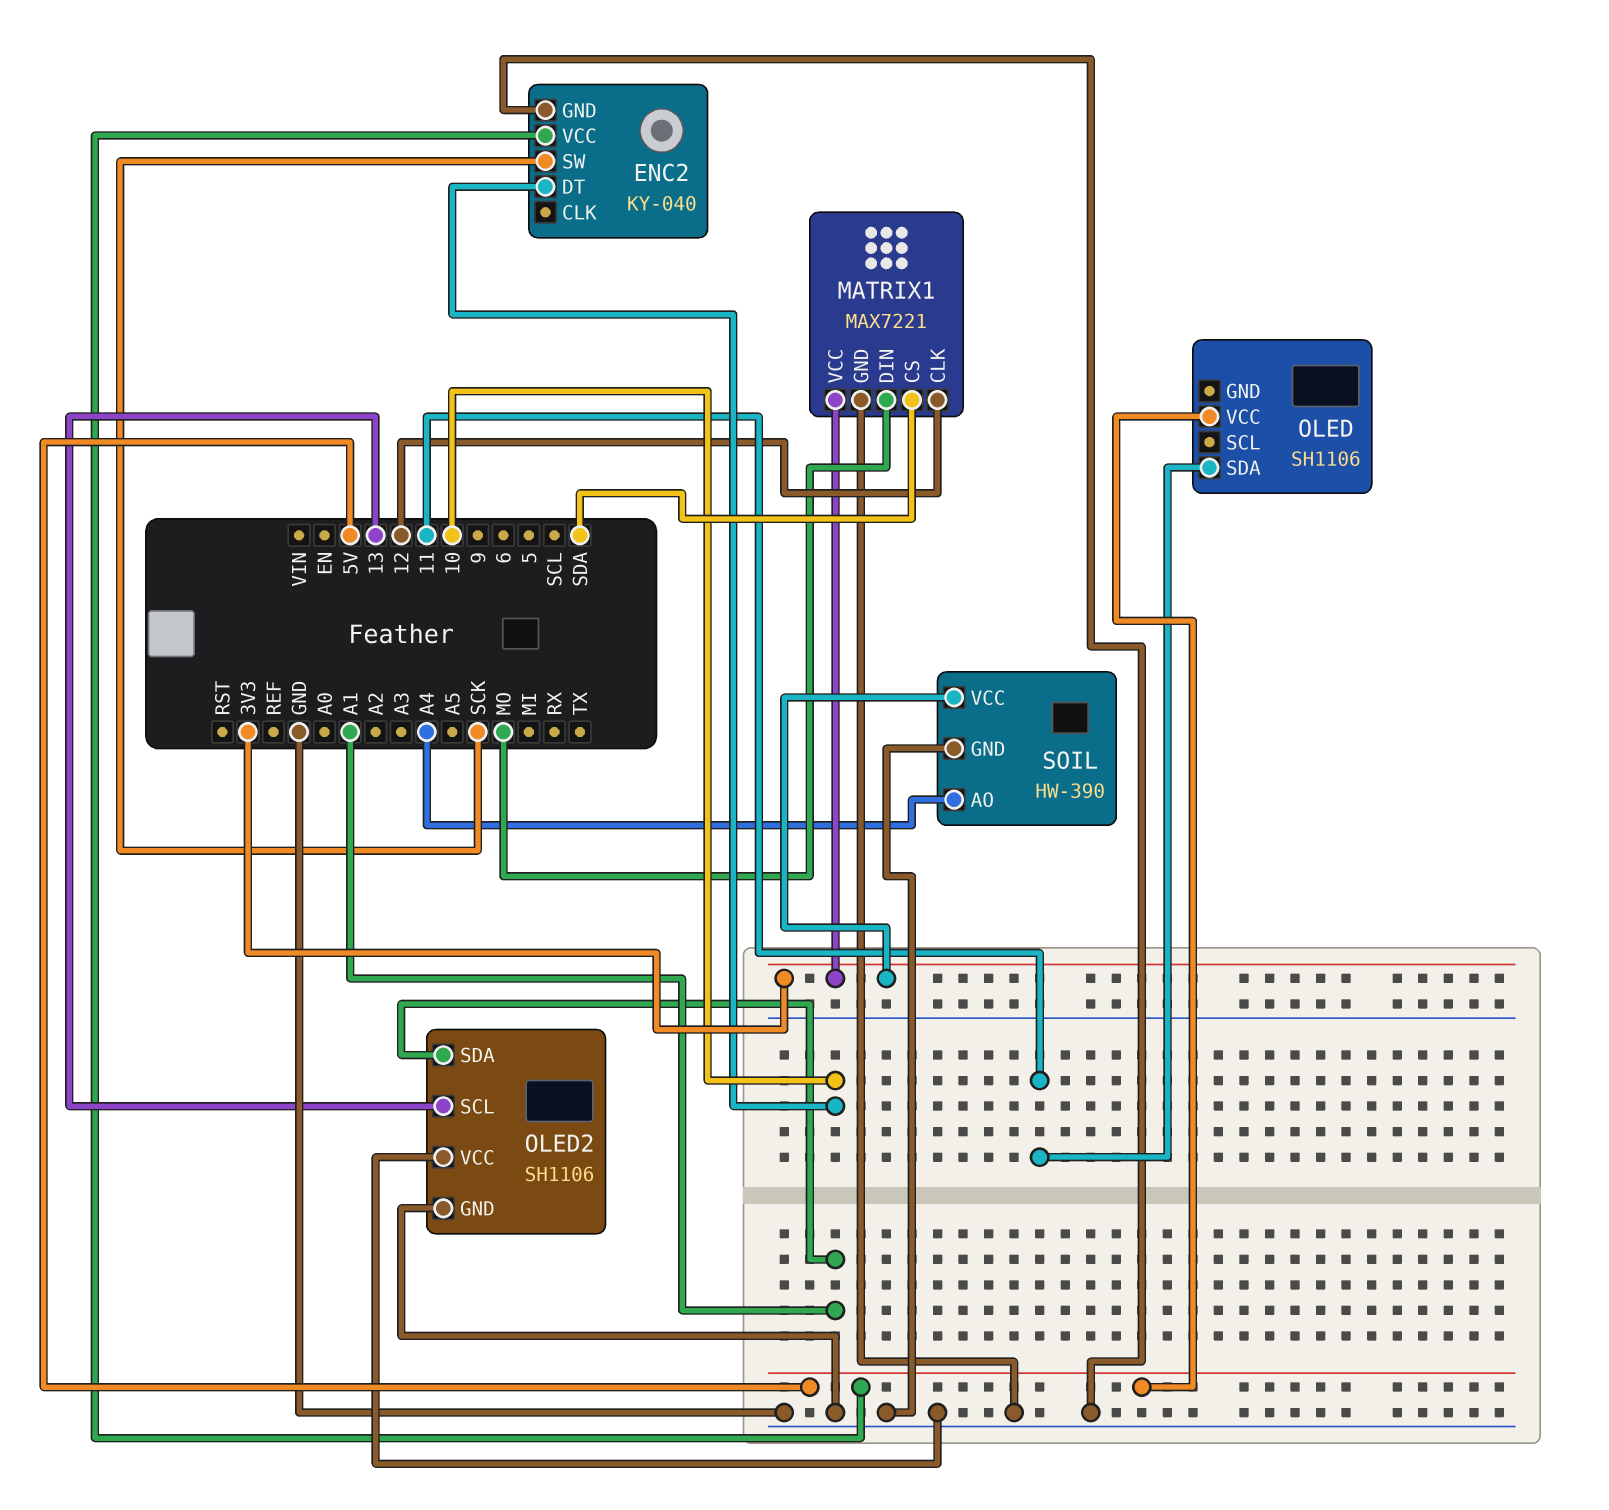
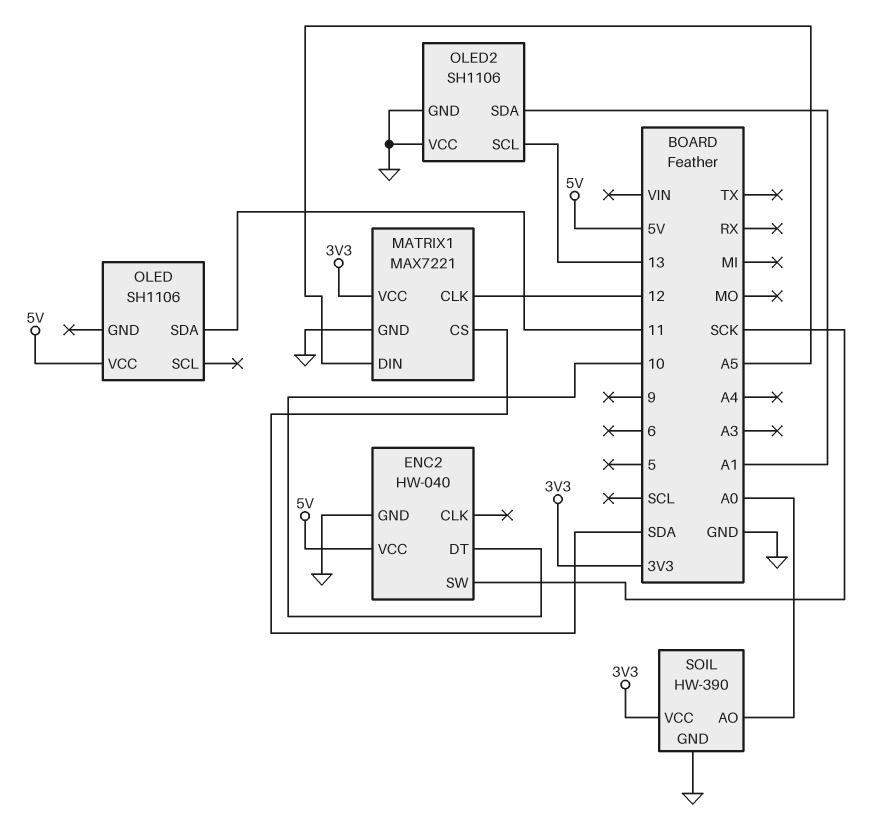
ENC2: KY-040 -> HW-040
MATRIX1 pin DIN: MO -> A5
SOIL pin AO: A4 -> A0

